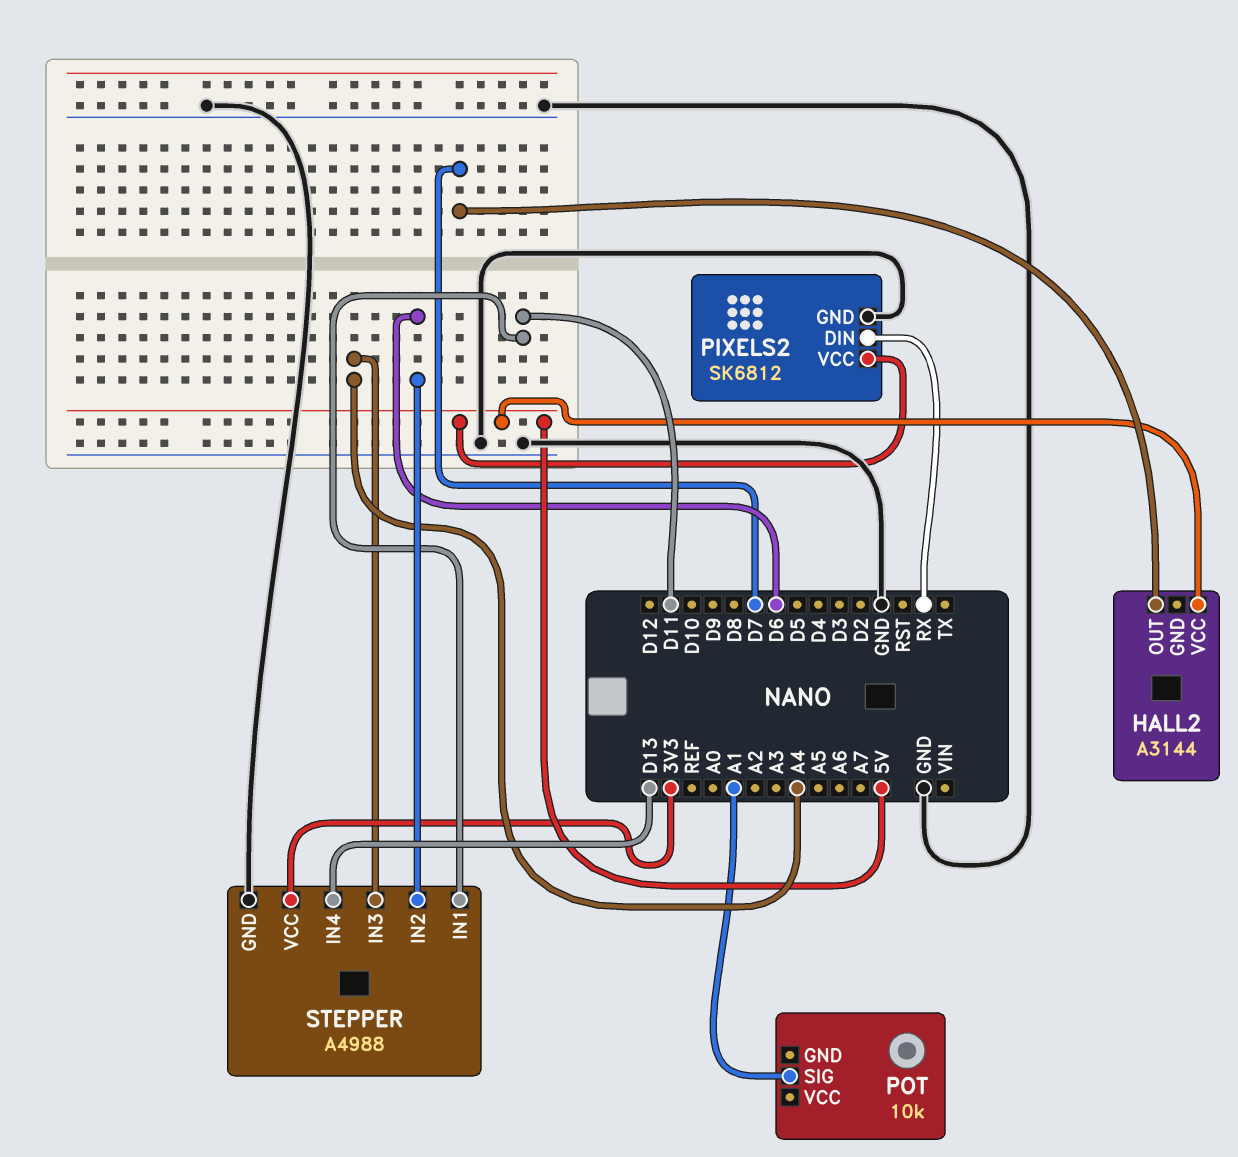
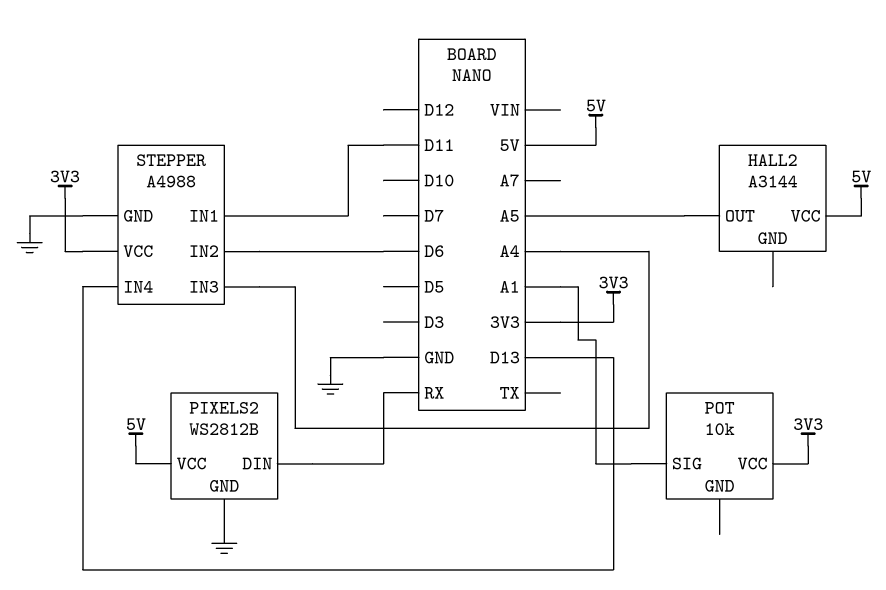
HALL2 pin OUT: D7 -> A5
PIXELS2: SK6812 -> WS2812B
POT pin VCC: none -> 3V3

